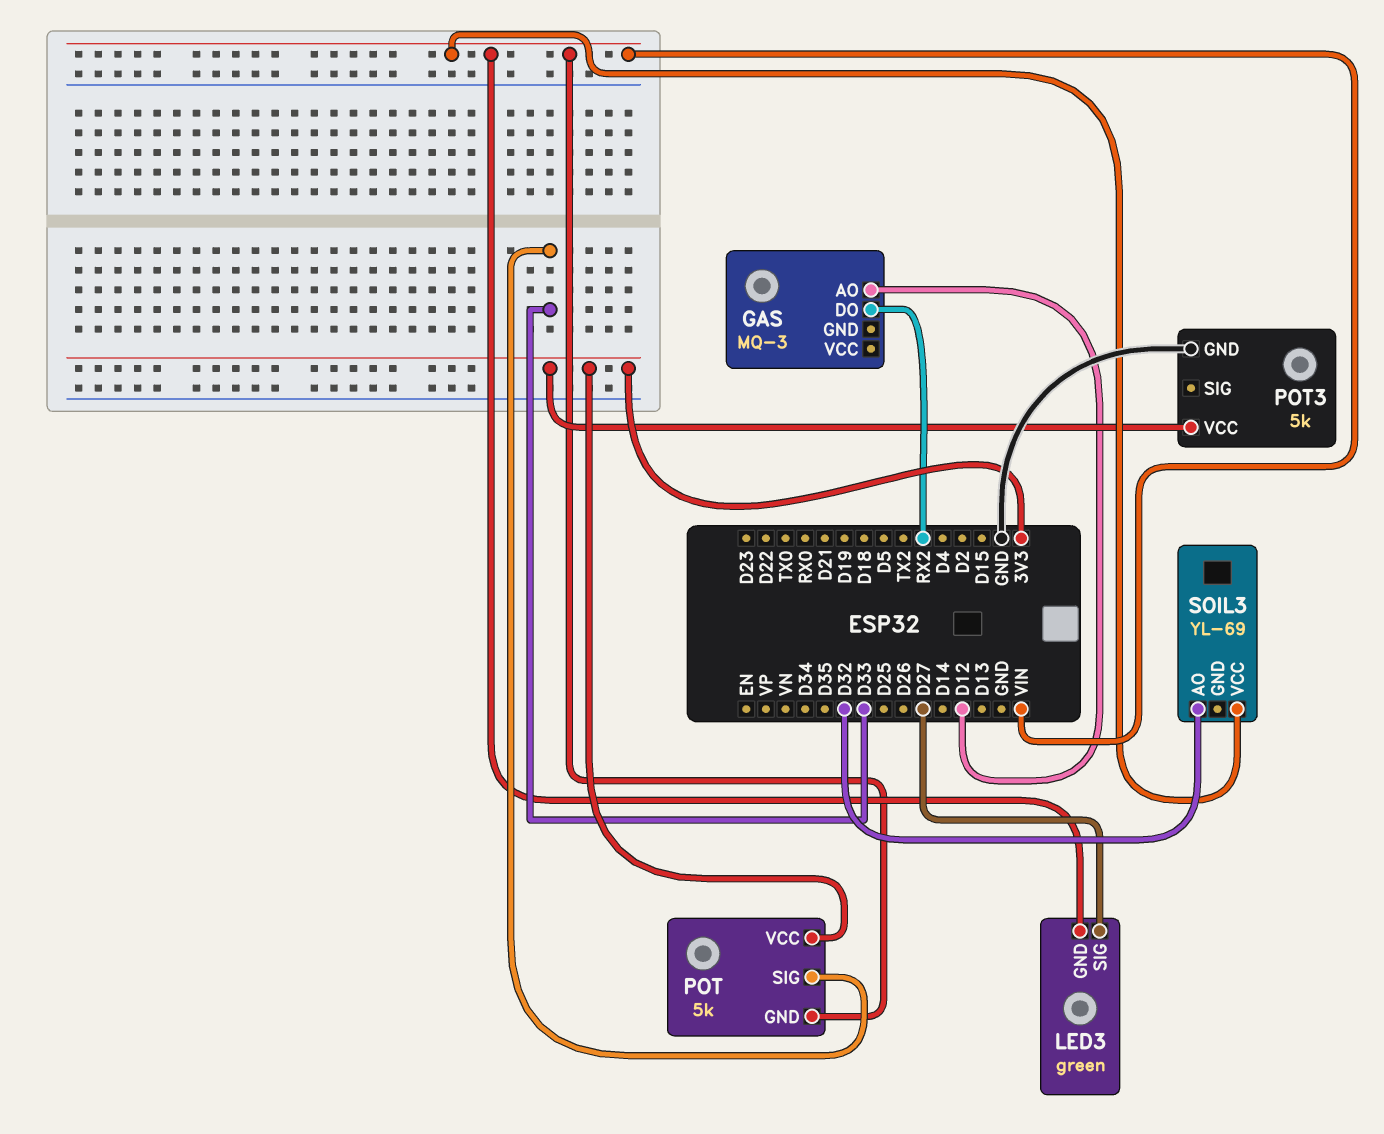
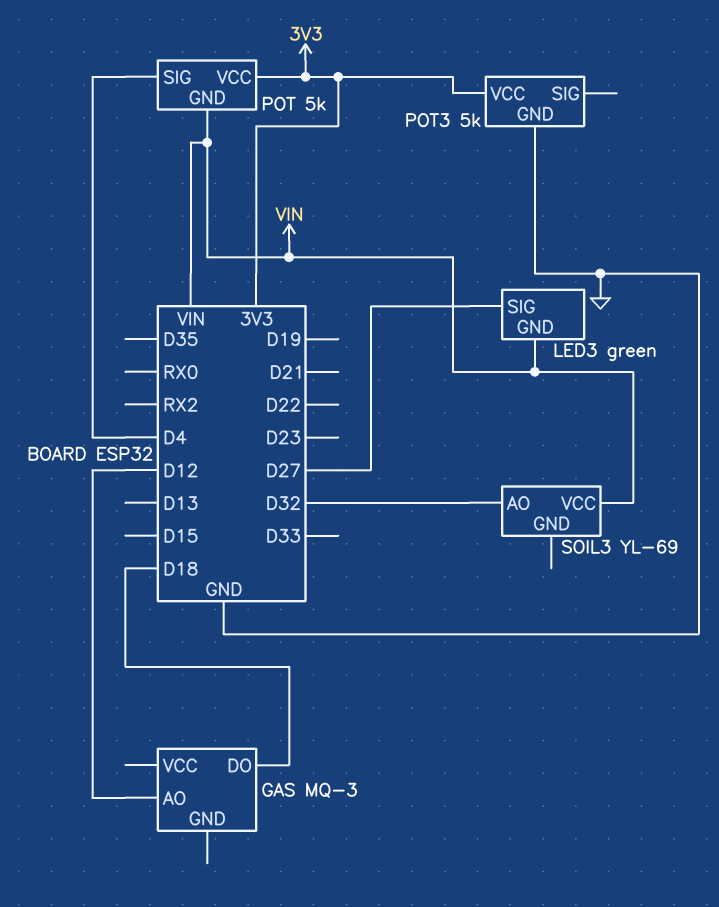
GAS pin DO: RX2 -> D18
POT pin SIG: D33 -> D4

